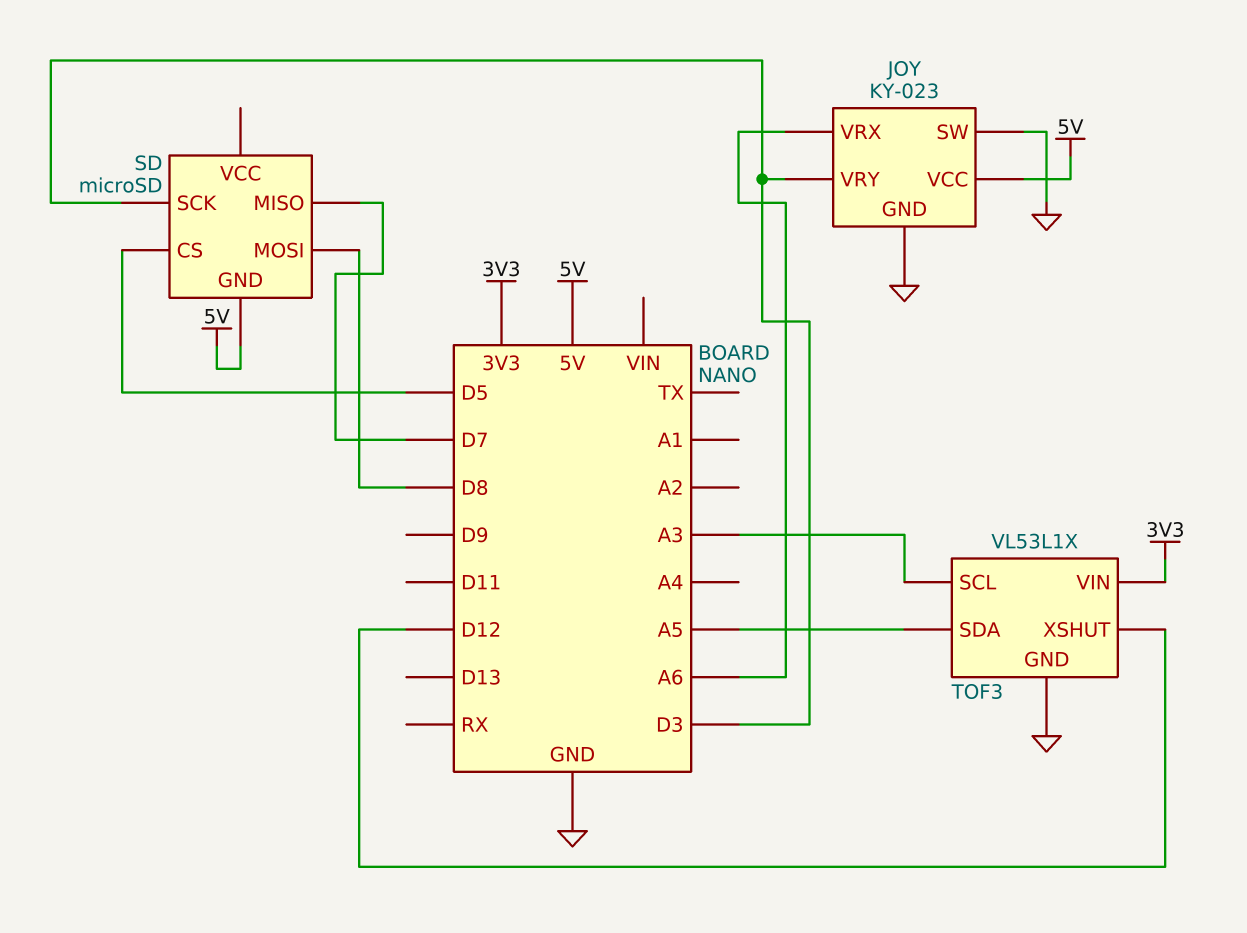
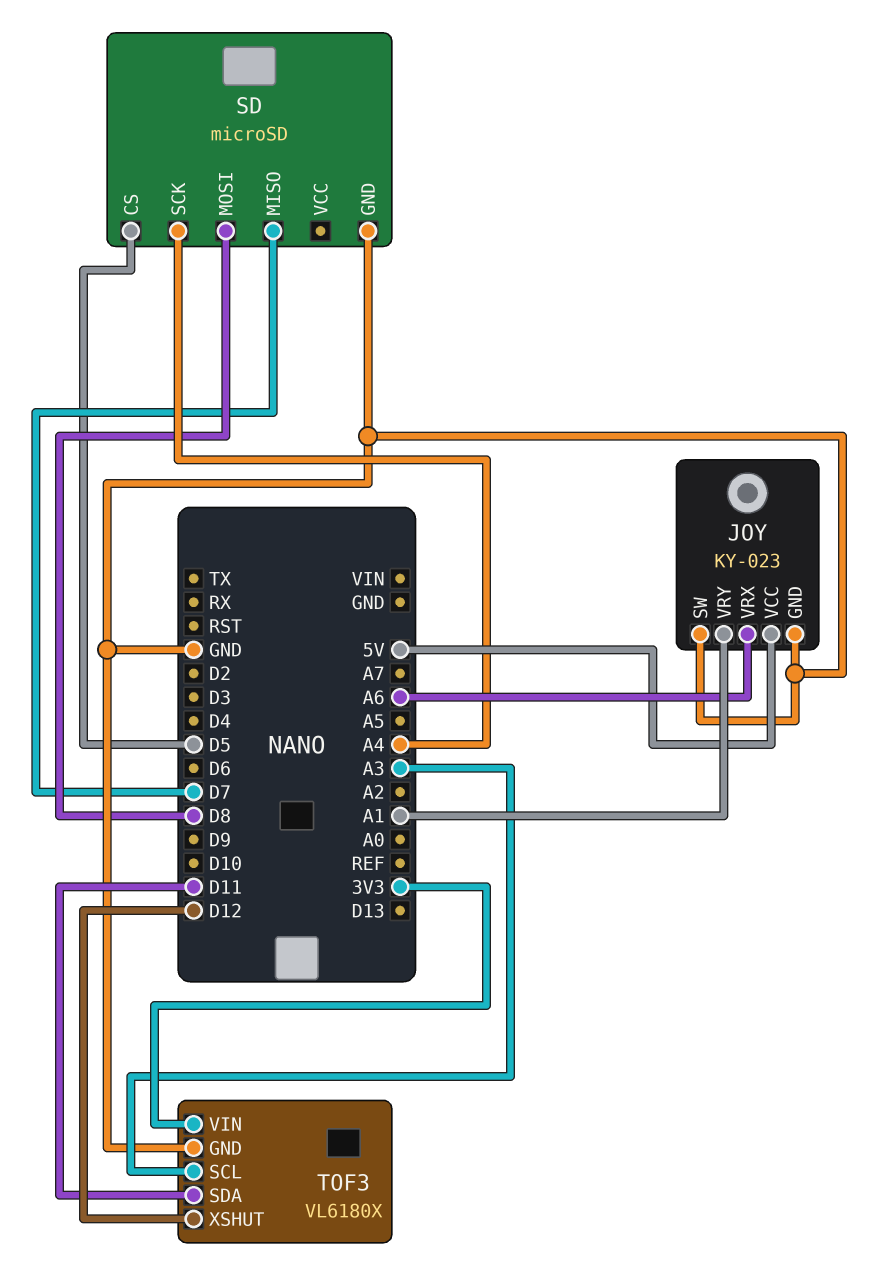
JOY pin VRY: D3 -> A1
SD pin GND: 5V -> GND
SD pin SCK: D3 -> A4
TOF3: VL53L1X -> VL6180X
TOF3 pin SDA: A5 -> D11

